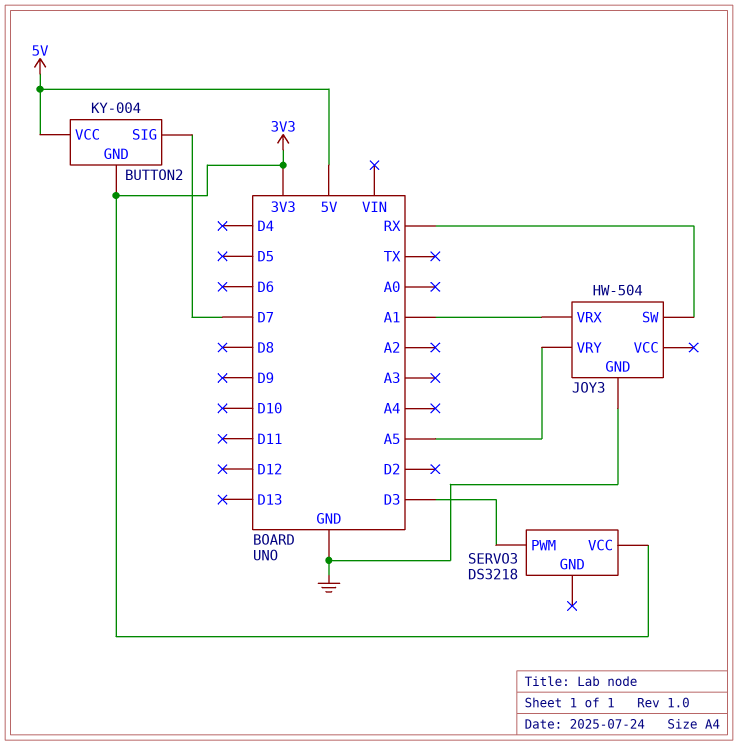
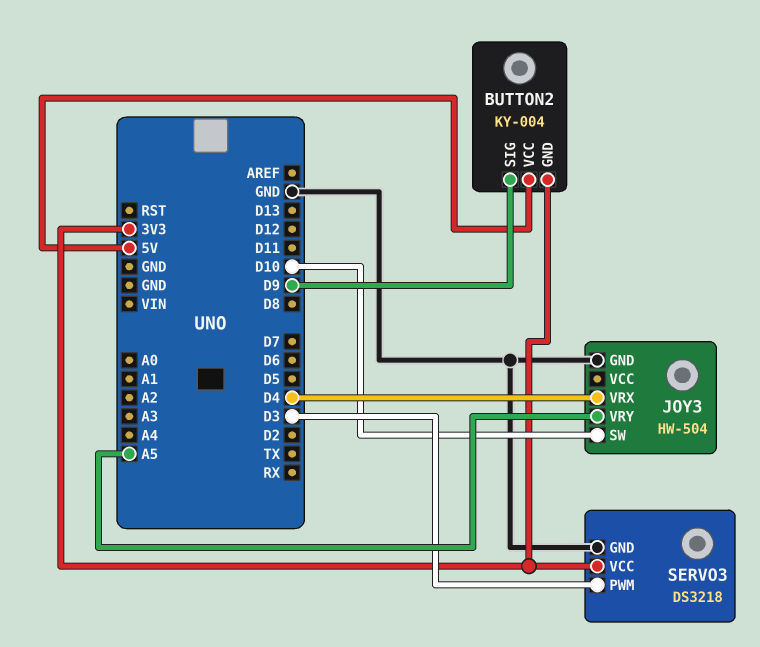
BUTTON2 pin SIG: D7 -> D9
JOY3 pin SW: RX -> D10
JOY3 pin VRX: A1 -> D4
SERVO3 pin GND: none -> GND

